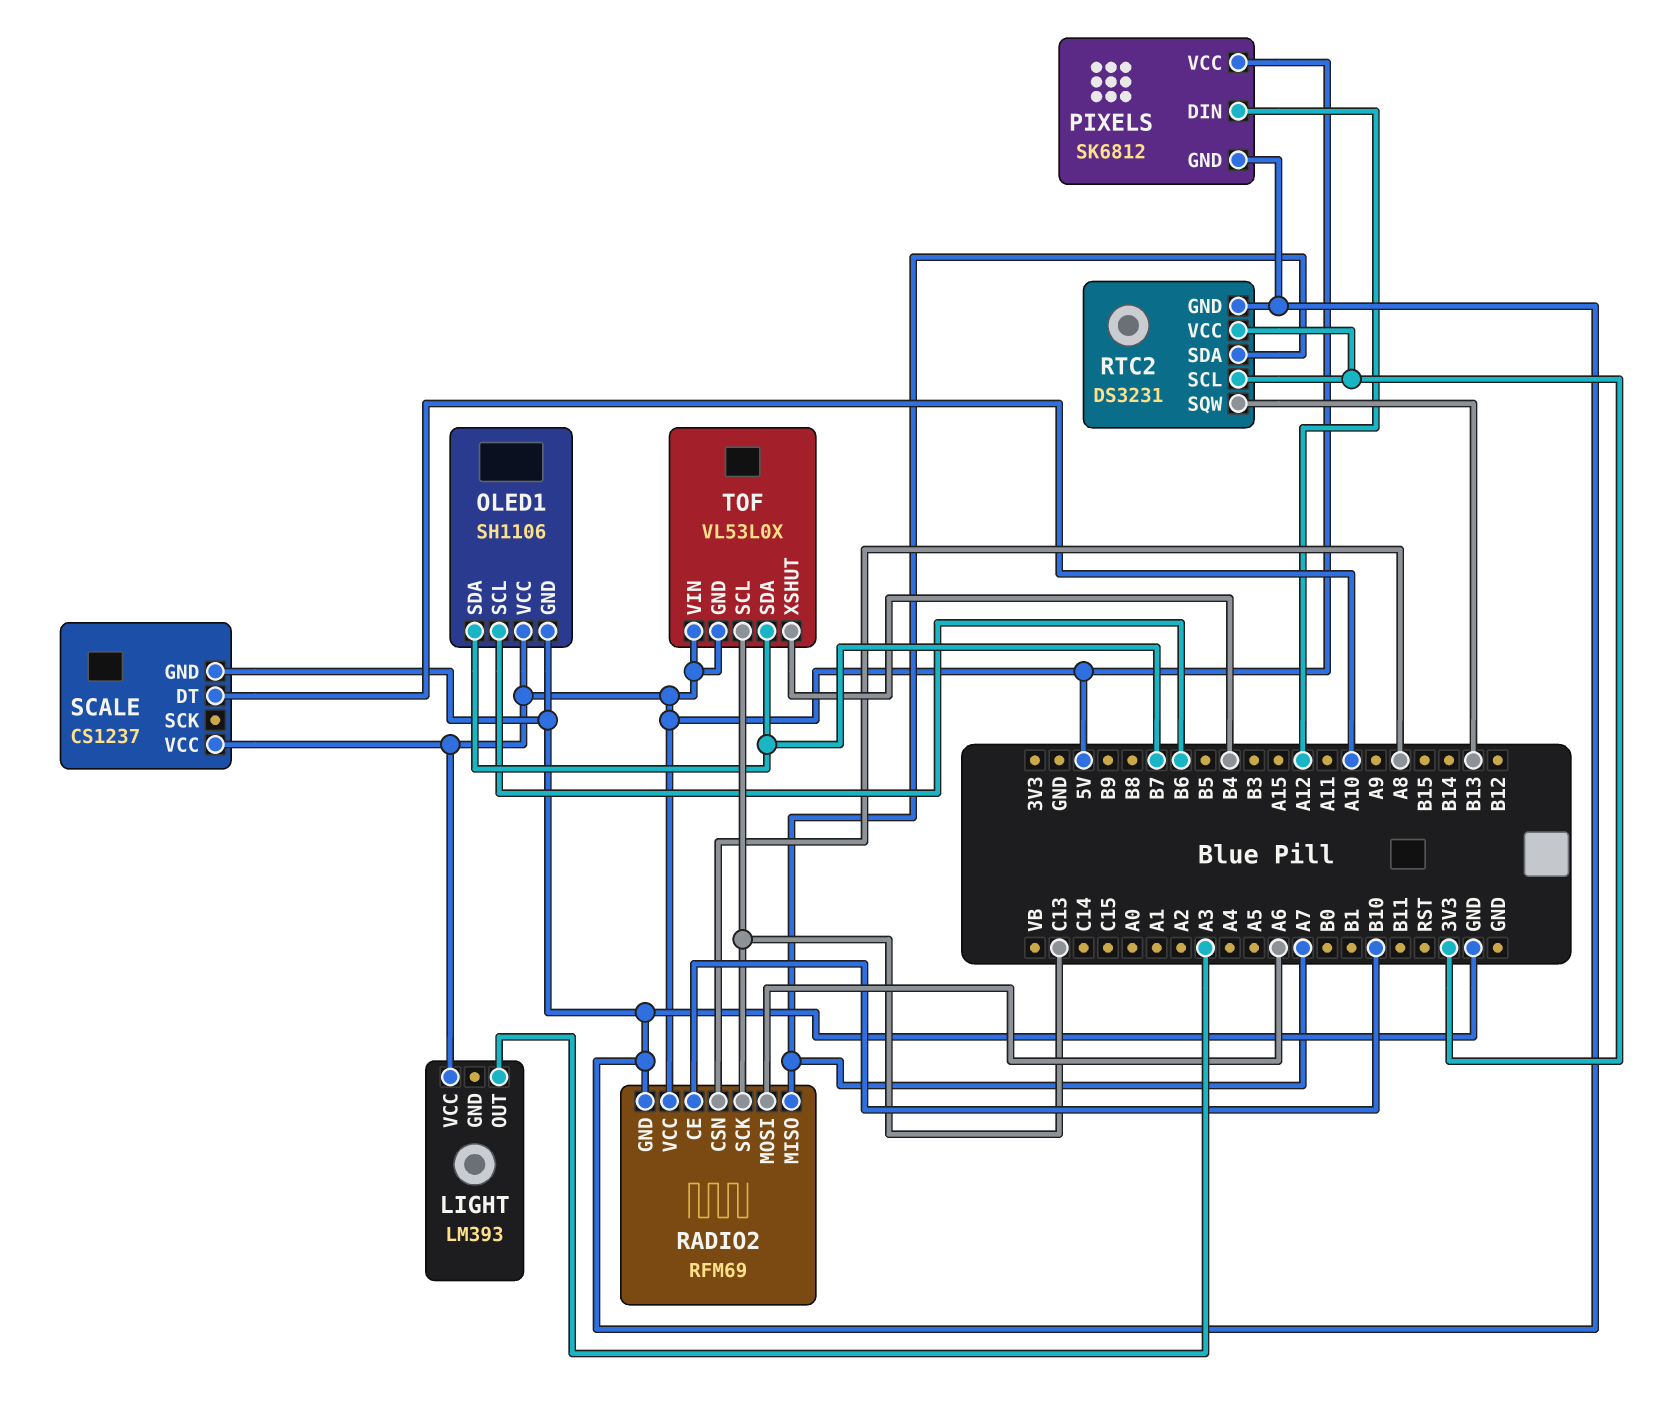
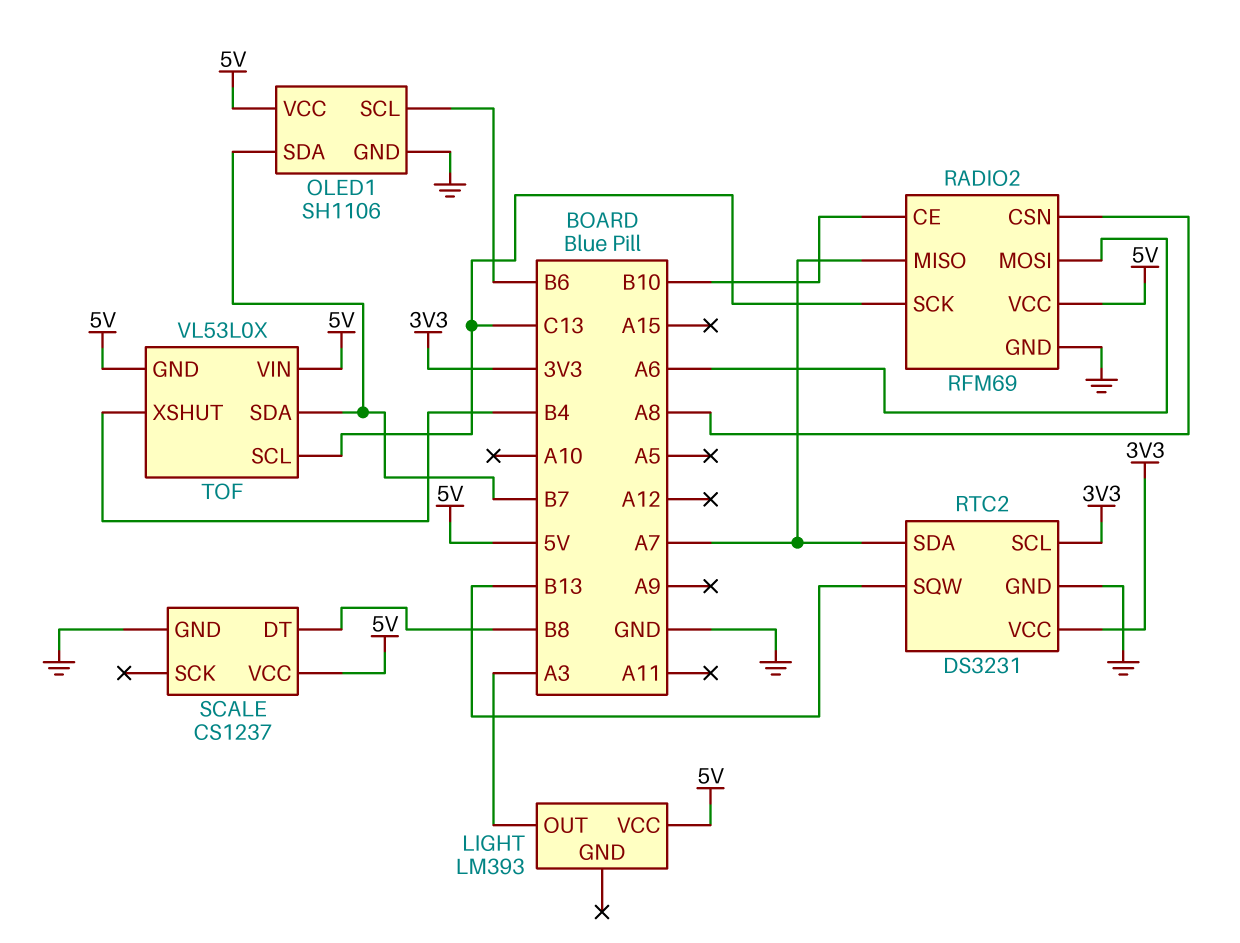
PIXELS: SK6812 -> none
PIXELS pin DIN: A12 -> none
PIXELS pin GND: GND -> none
PIXELS pin VCC: 5V -> none
SCALE pin DT: A10 -> B8

